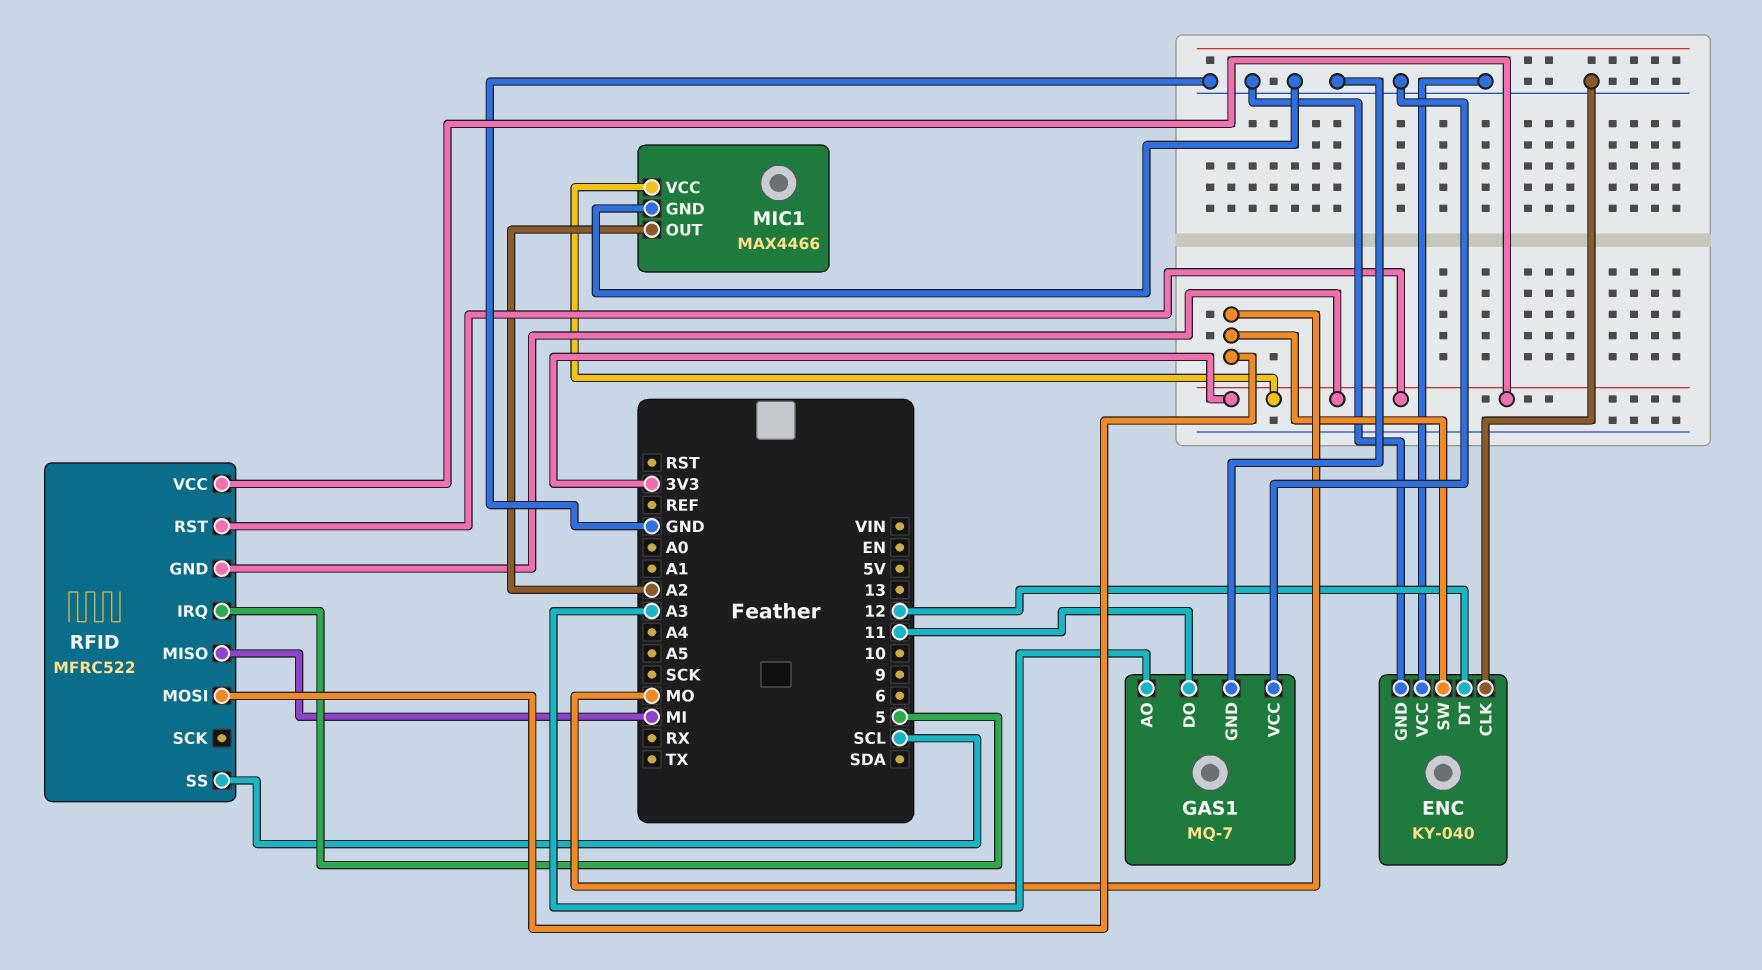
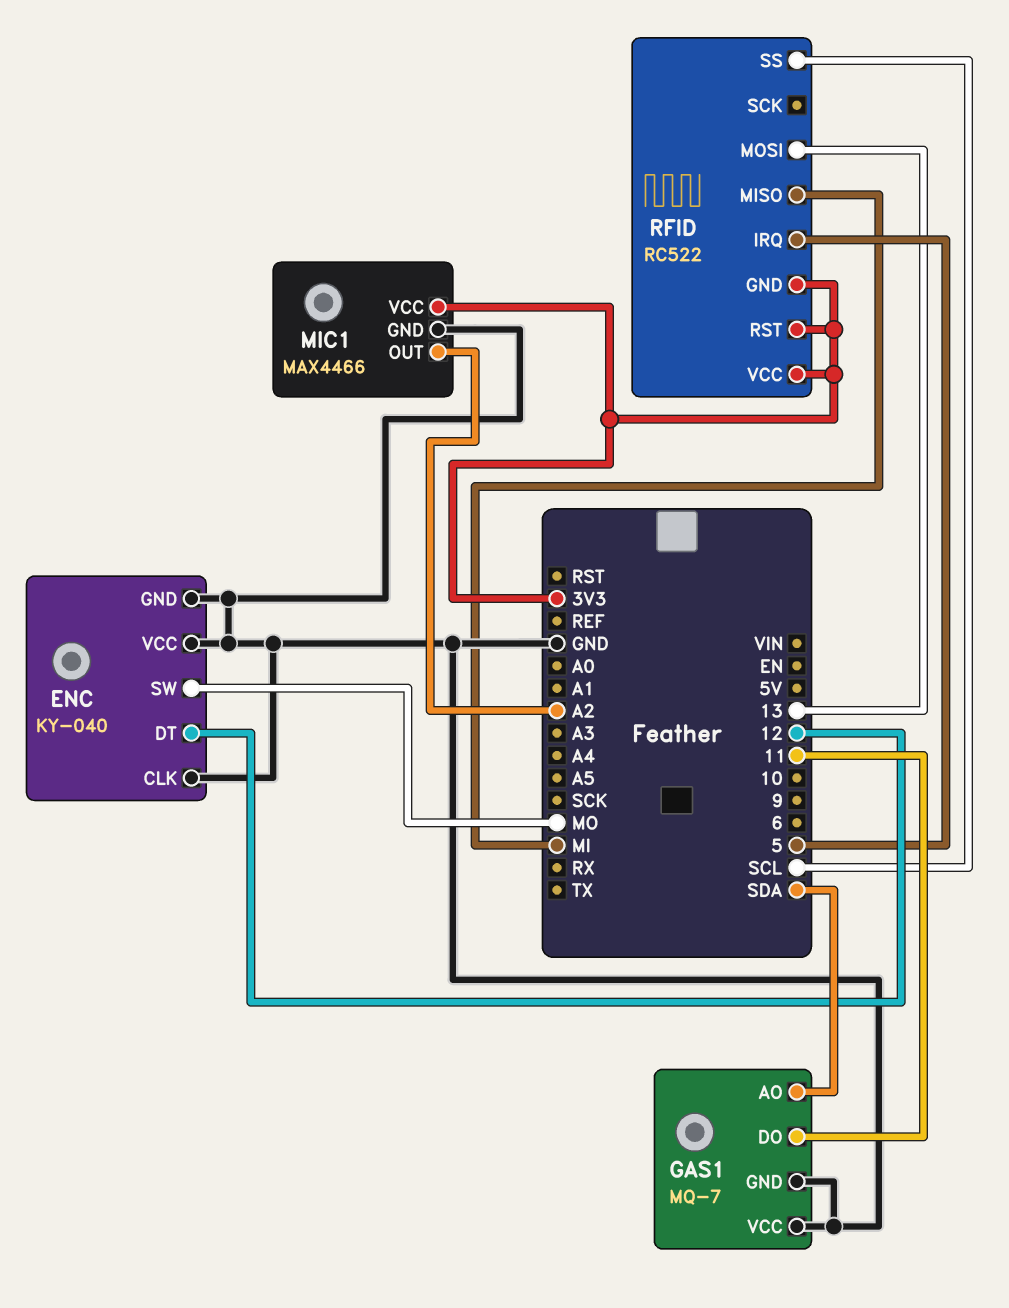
GAS1 pin AO: A3 -> SDA
RFID: MFRC522 -> RC522
RFID pin MOSI: MO -> 13

